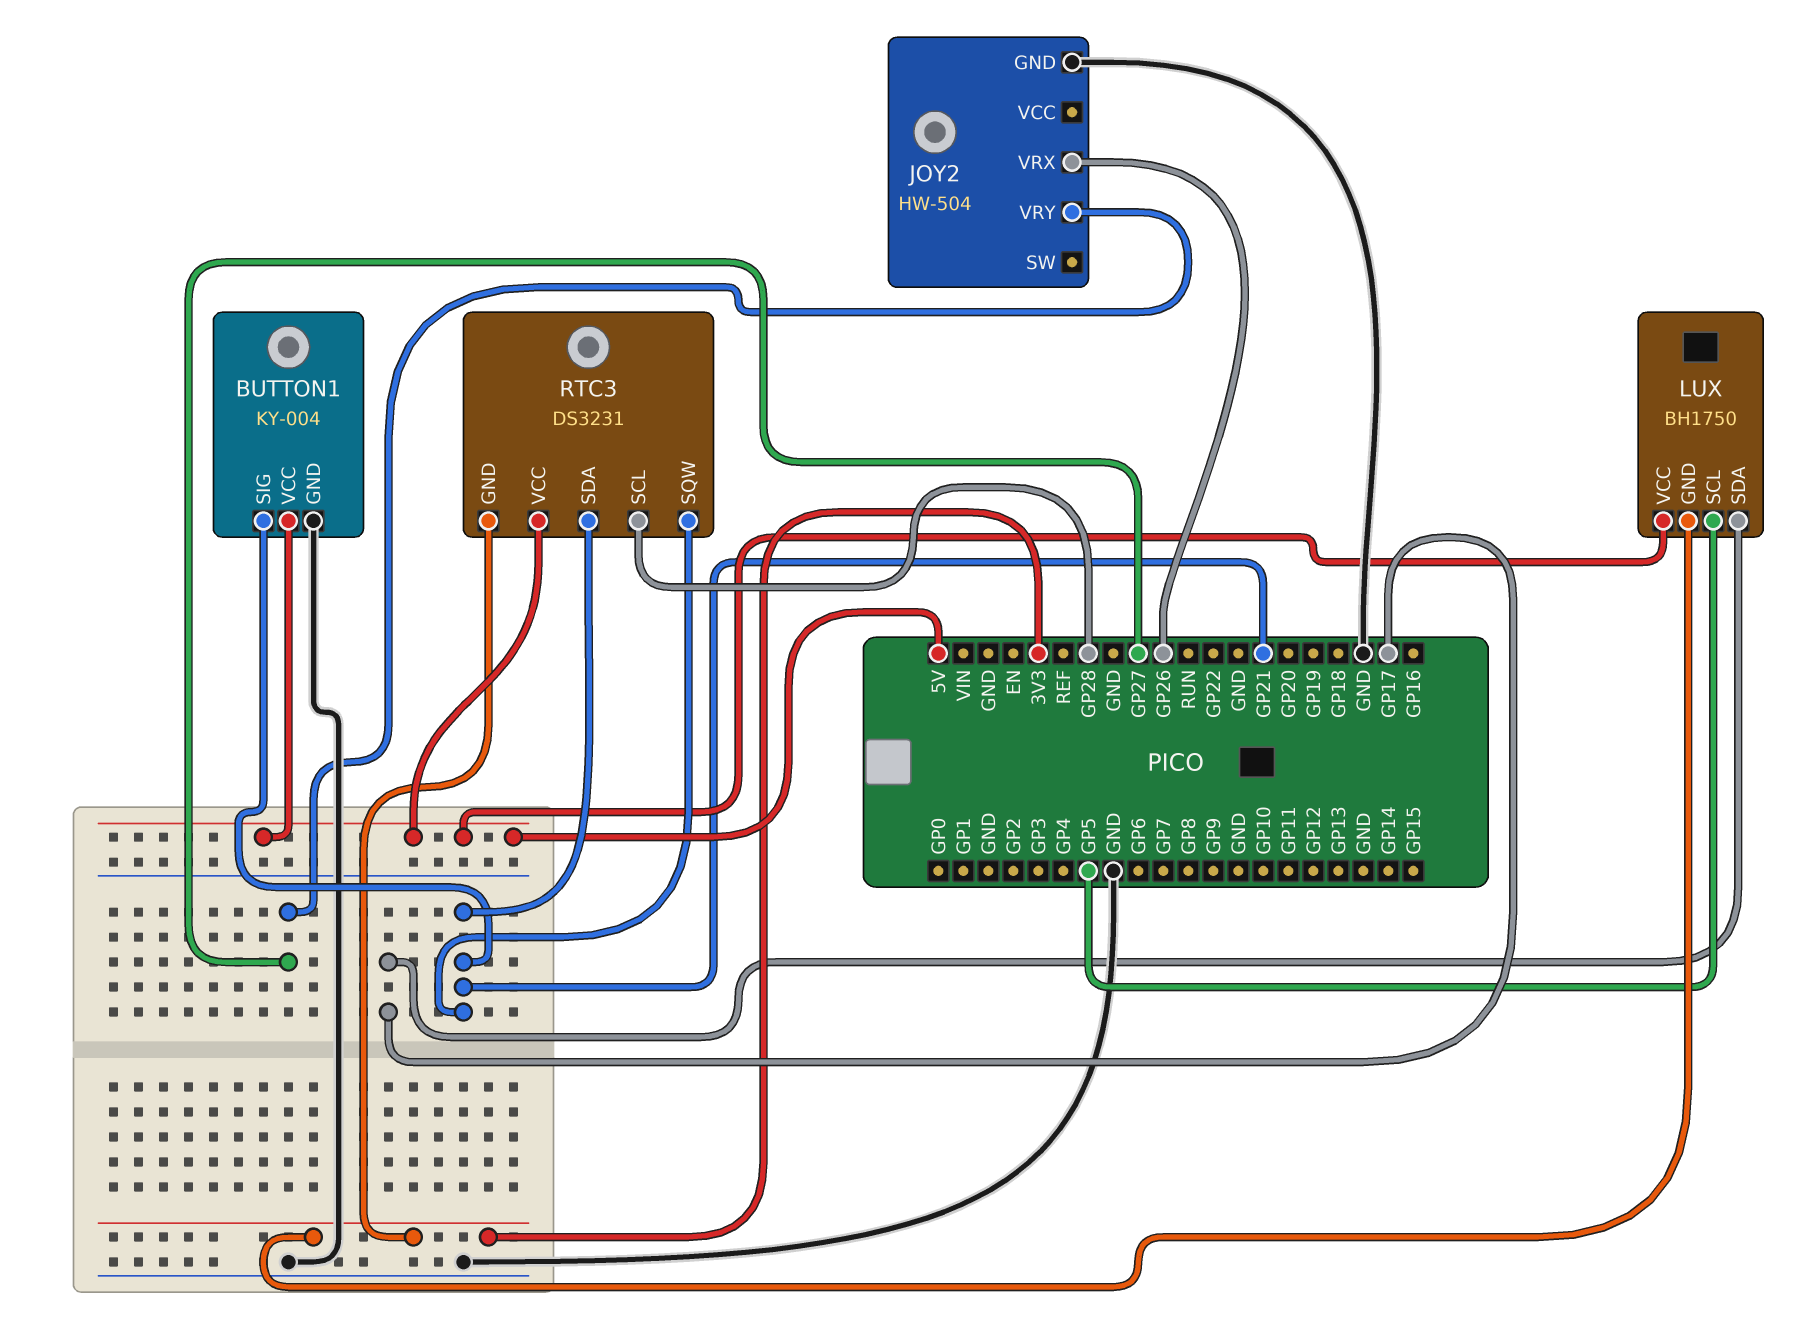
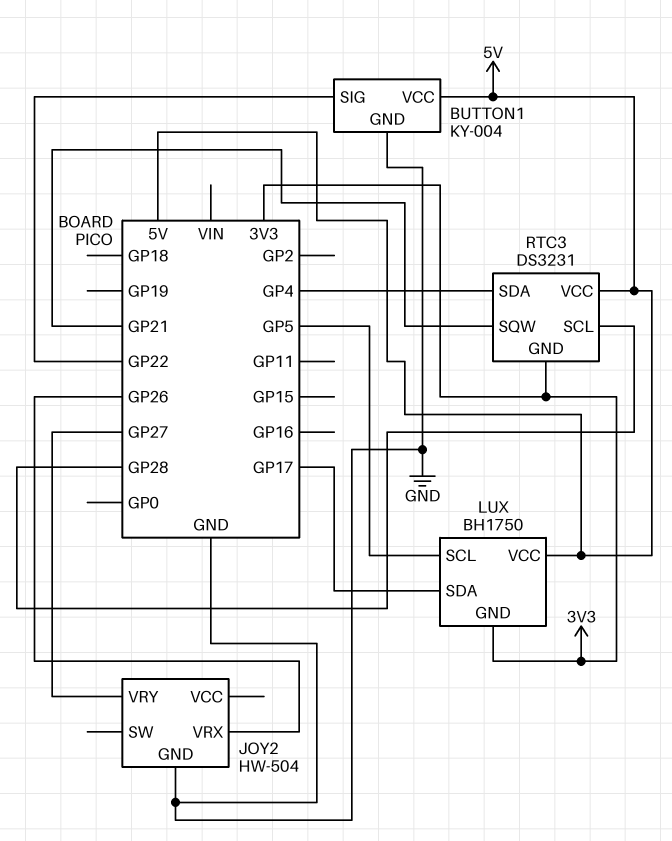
BUTTON1 pin SIG: GP21 -> GP22
RTC3 pin SDA: GP21 -> GP4

